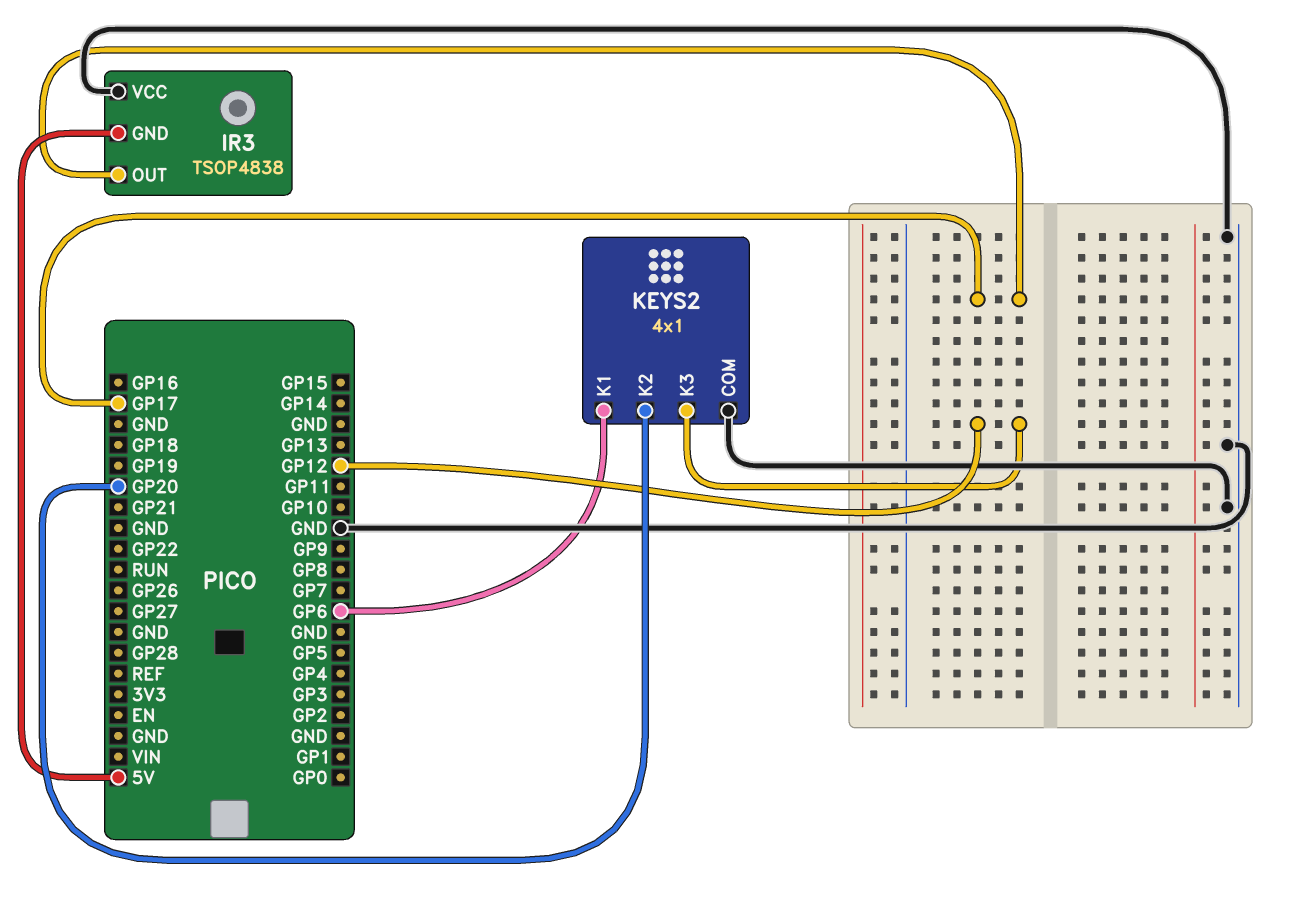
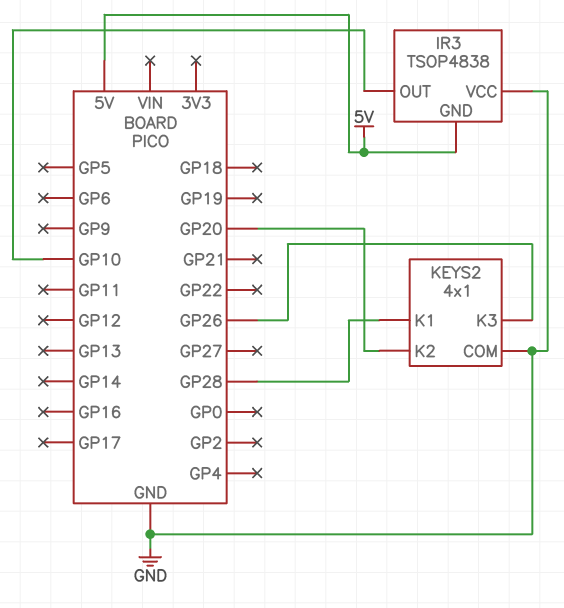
IR3 pin OUT: GP17 -> GP10
KEYS2 pin K1: GP6 -> GP28
KEYS2 pin K3: GP12 -> GP26

